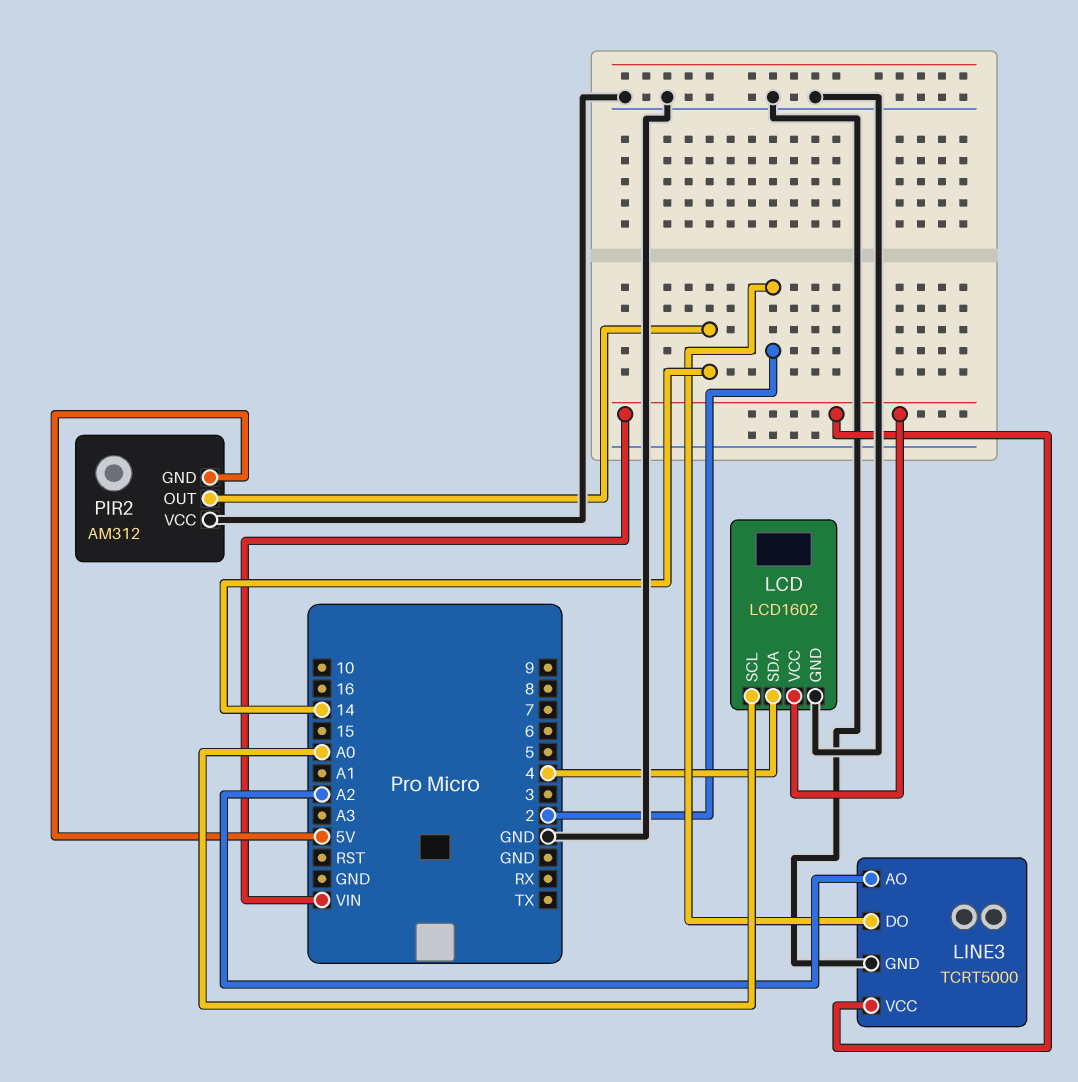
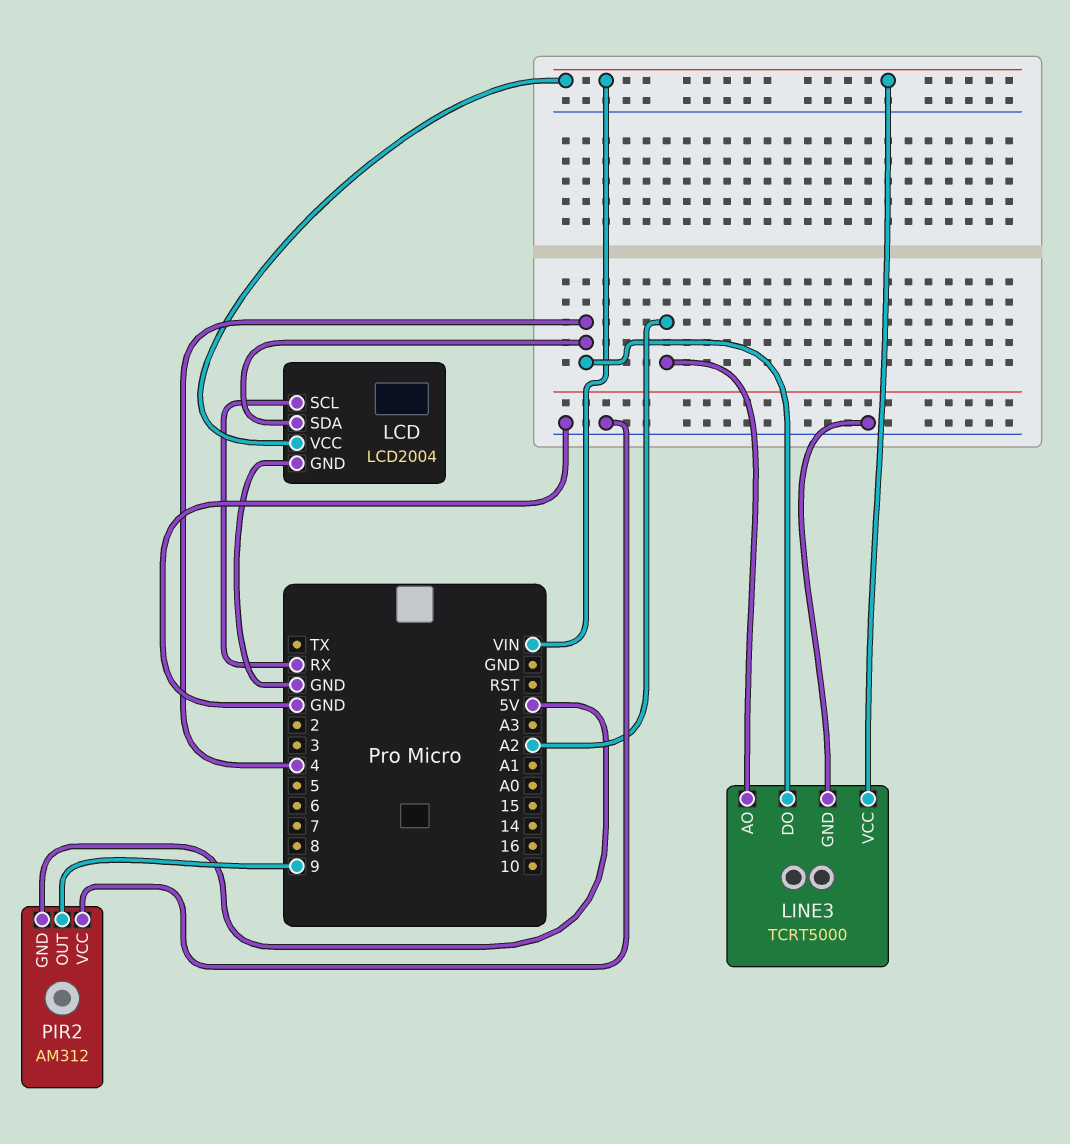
LCD: LCD1602 -> LCD2004
LCD pin SCL: A0 -> RX
LINE3 pin DO: 2 -> 4
PIR2 pin OUT: 14 -> 9

